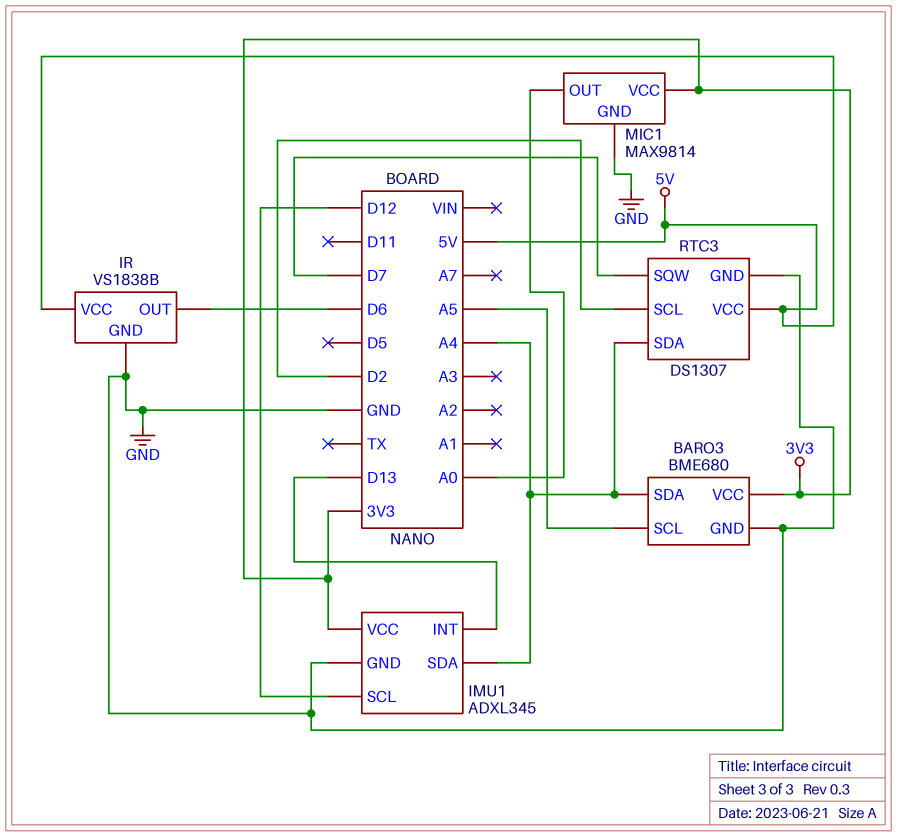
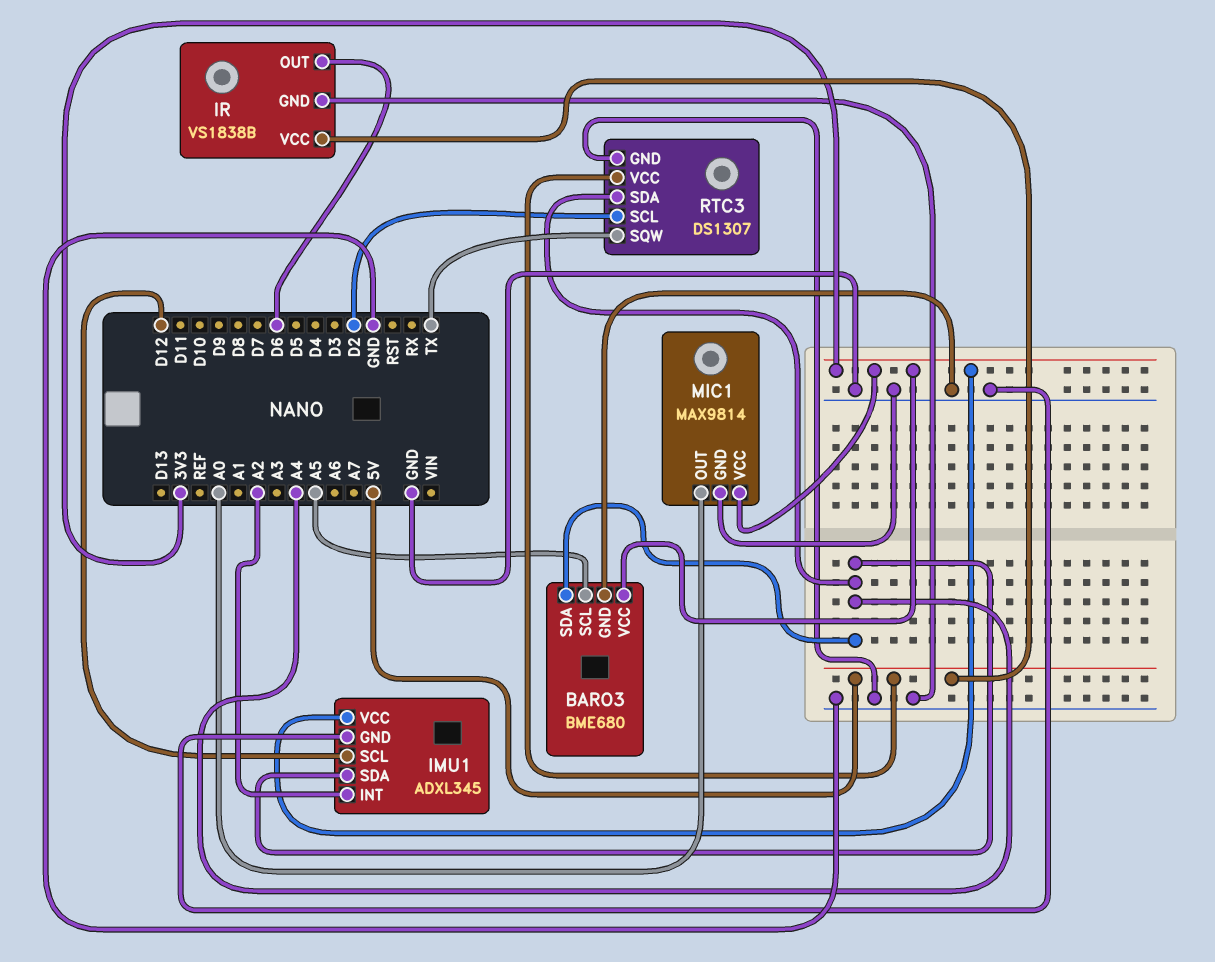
IMU1 pin INT: D13 -> A2
RTC3 pin SQW: D7 -> TX

